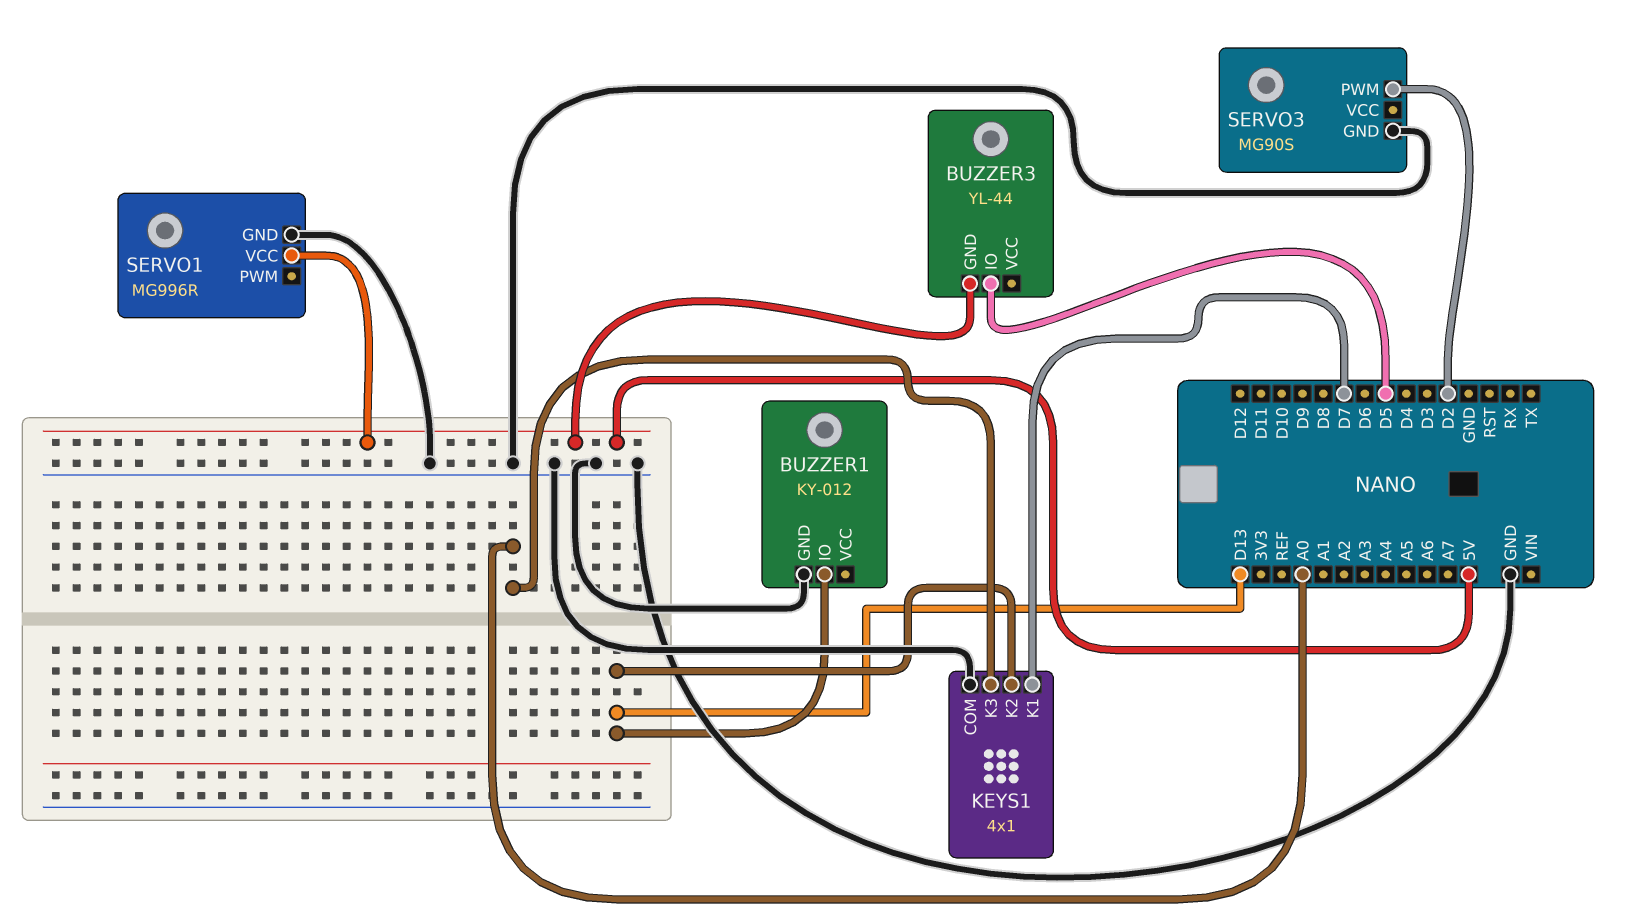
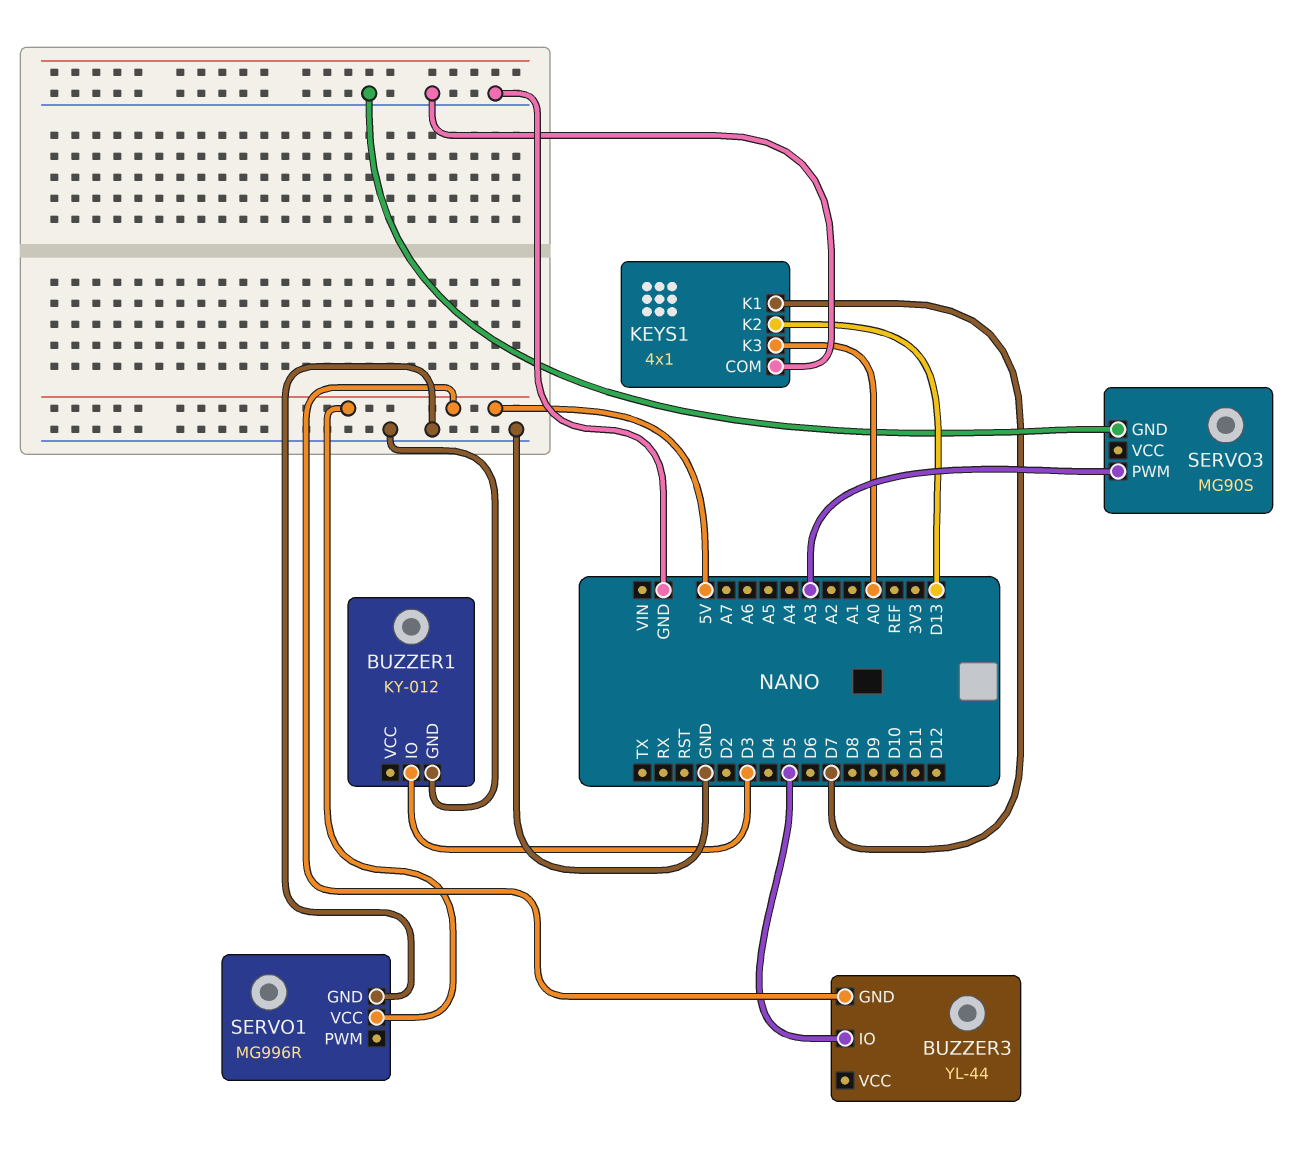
BUZZER1 pin IO: D13 -> D3
SERVO3 pin PWM: D2 -> A3

